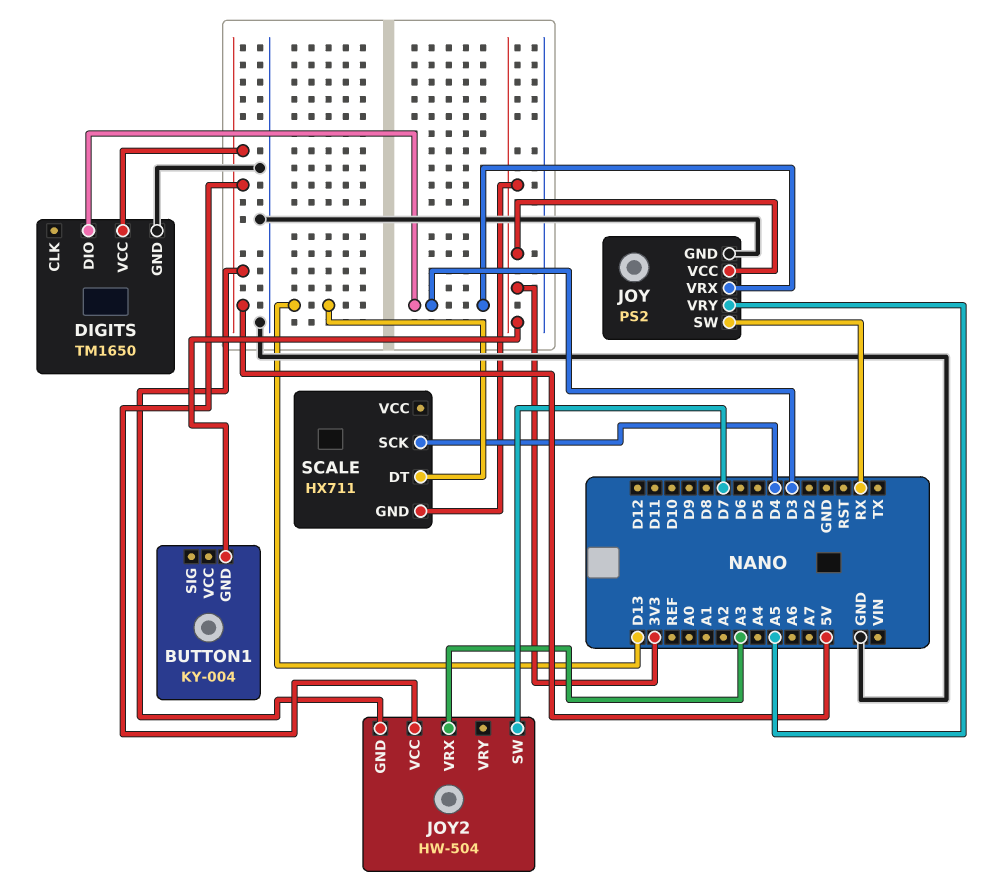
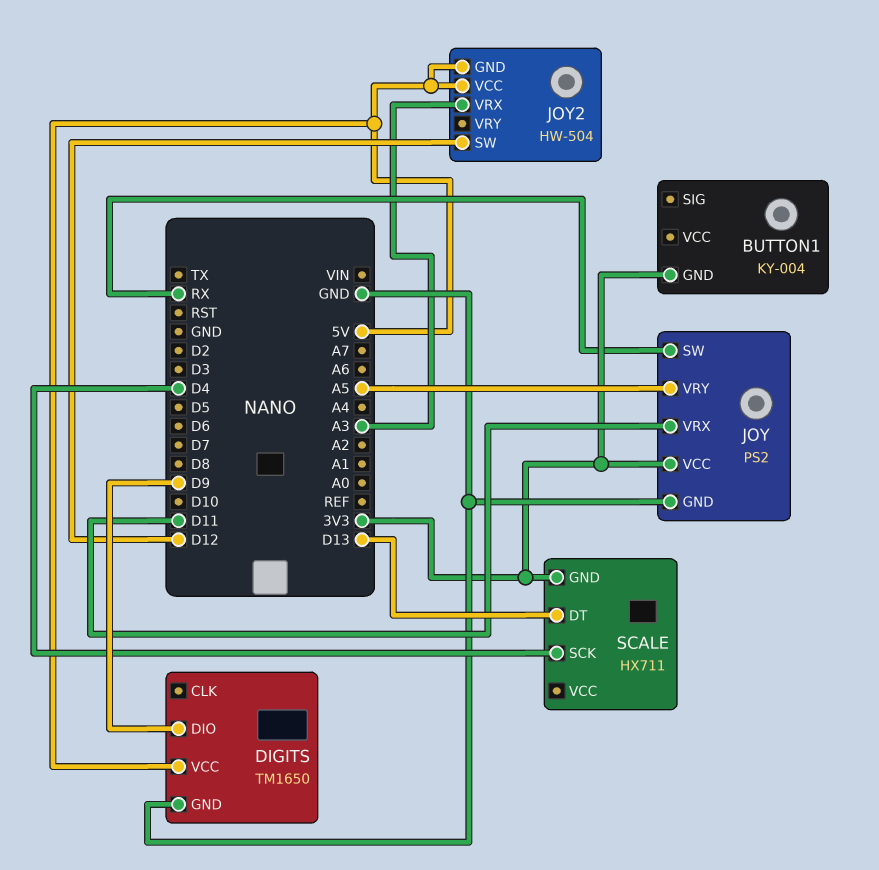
DIGITS pin DIO: D3 -> D9
JOY pin VRX: D3 -> D11
JOY2 pin SW: D7 -> D12

